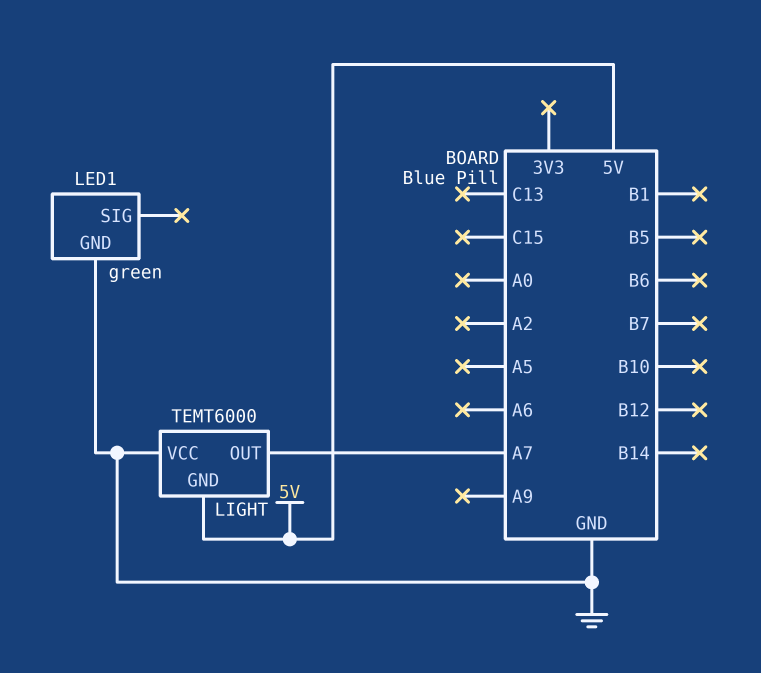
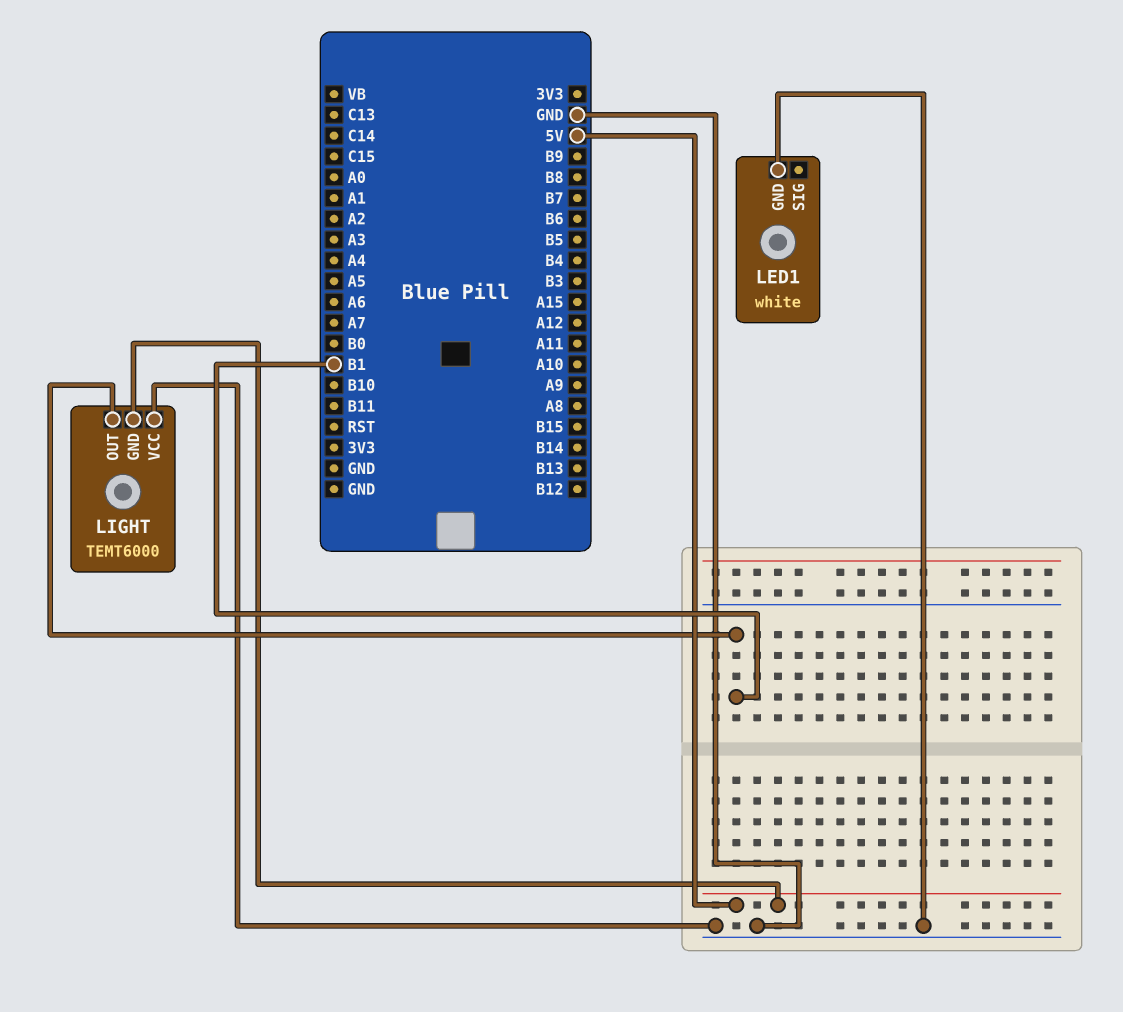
LED1: green -> white
LIGHT pin OUT: A7 -> B1

